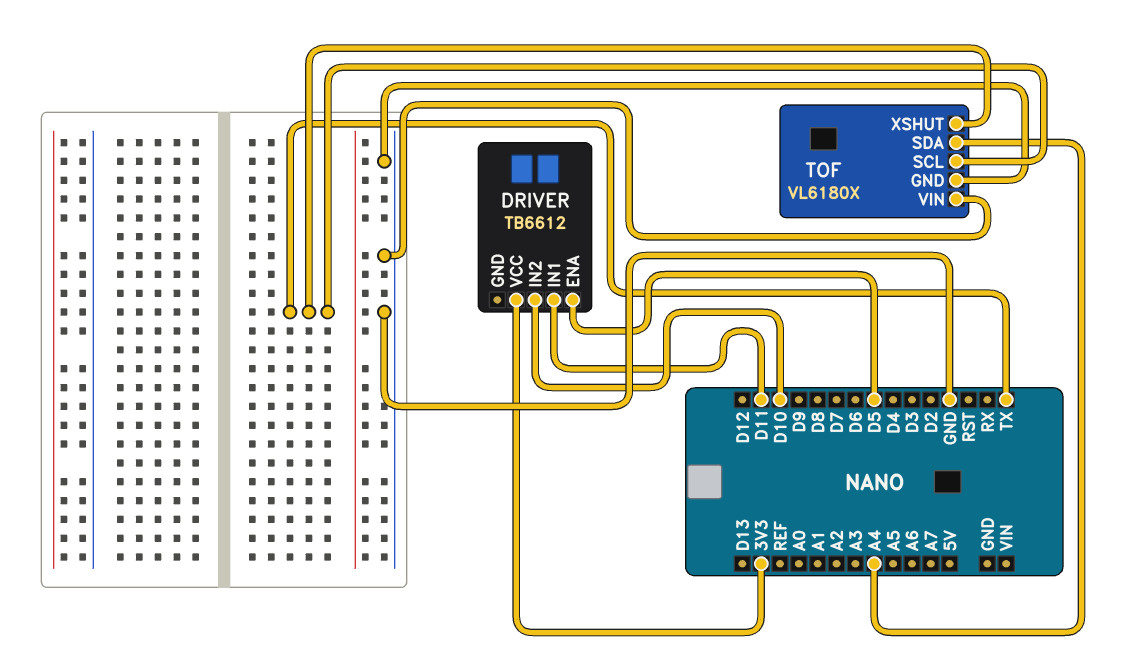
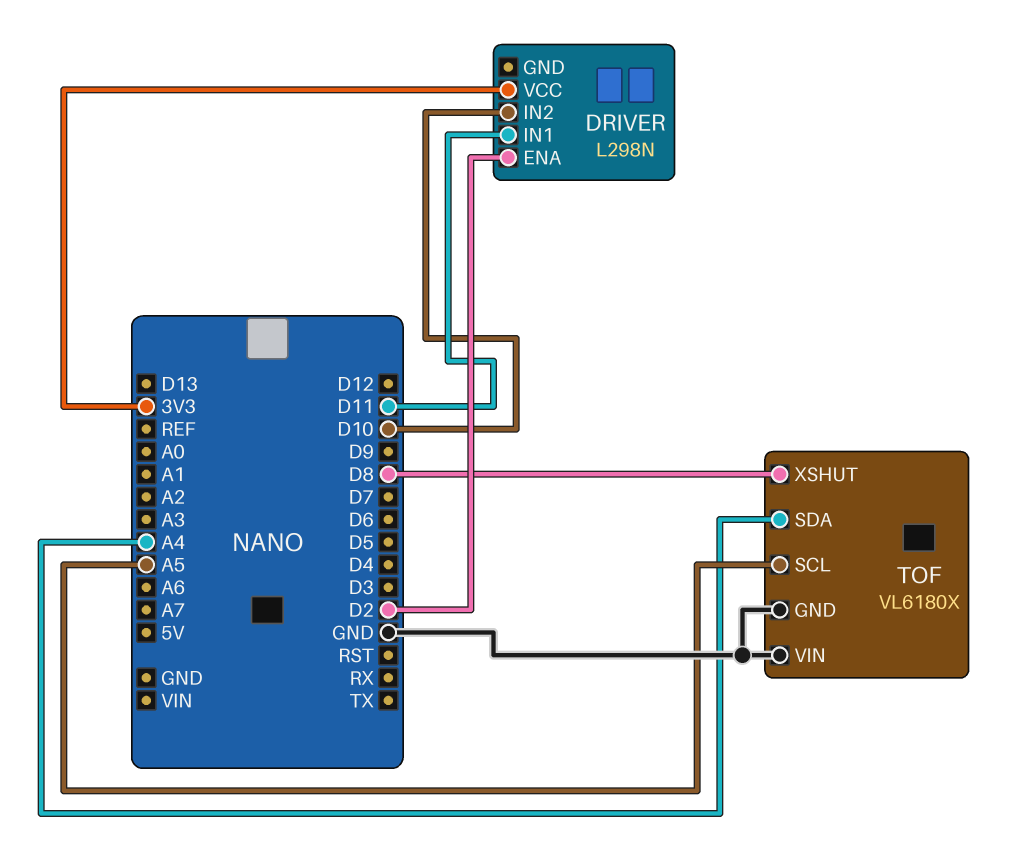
DRIVER: TB6612 -> L298N
DRIVER pin ENA: D5 -> D2
TOF pin SCL: TX -> A5
TOF pin XSHUT: TX -> D8

